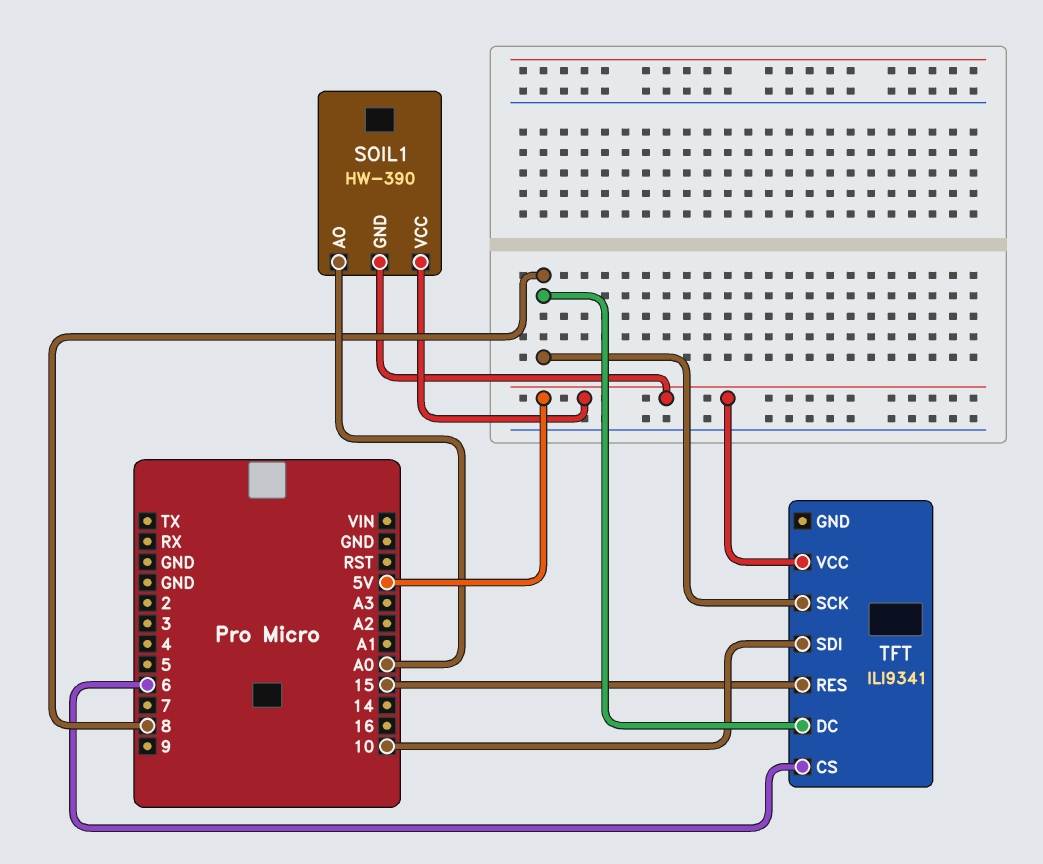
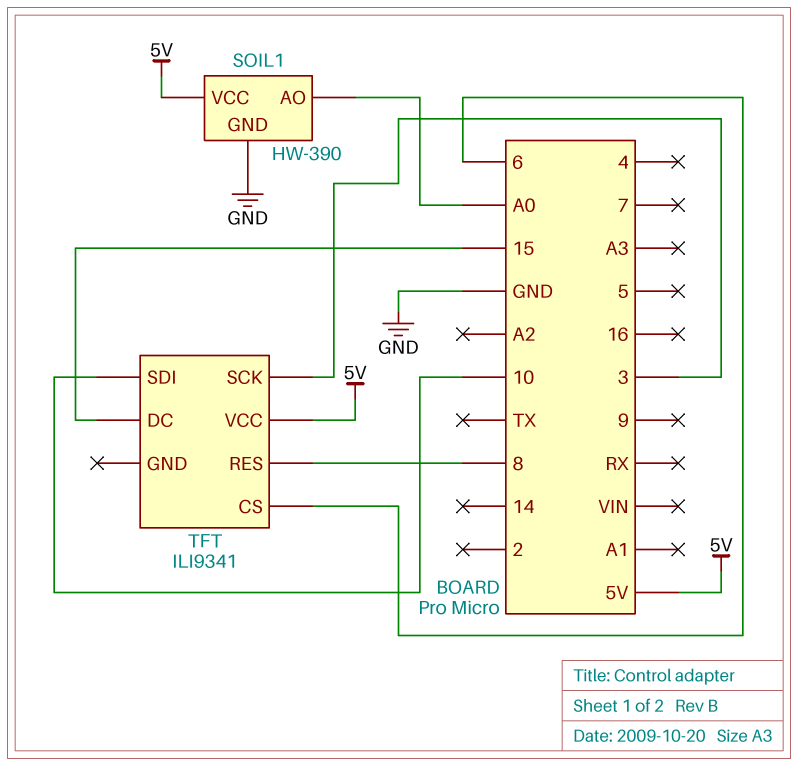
SOIL1 pin GND: 5V -> GND
TFT pin DC: 8 -> 15
TFT pin RES: 15 -> 8
TFT pin SCK: 8 -> 3

